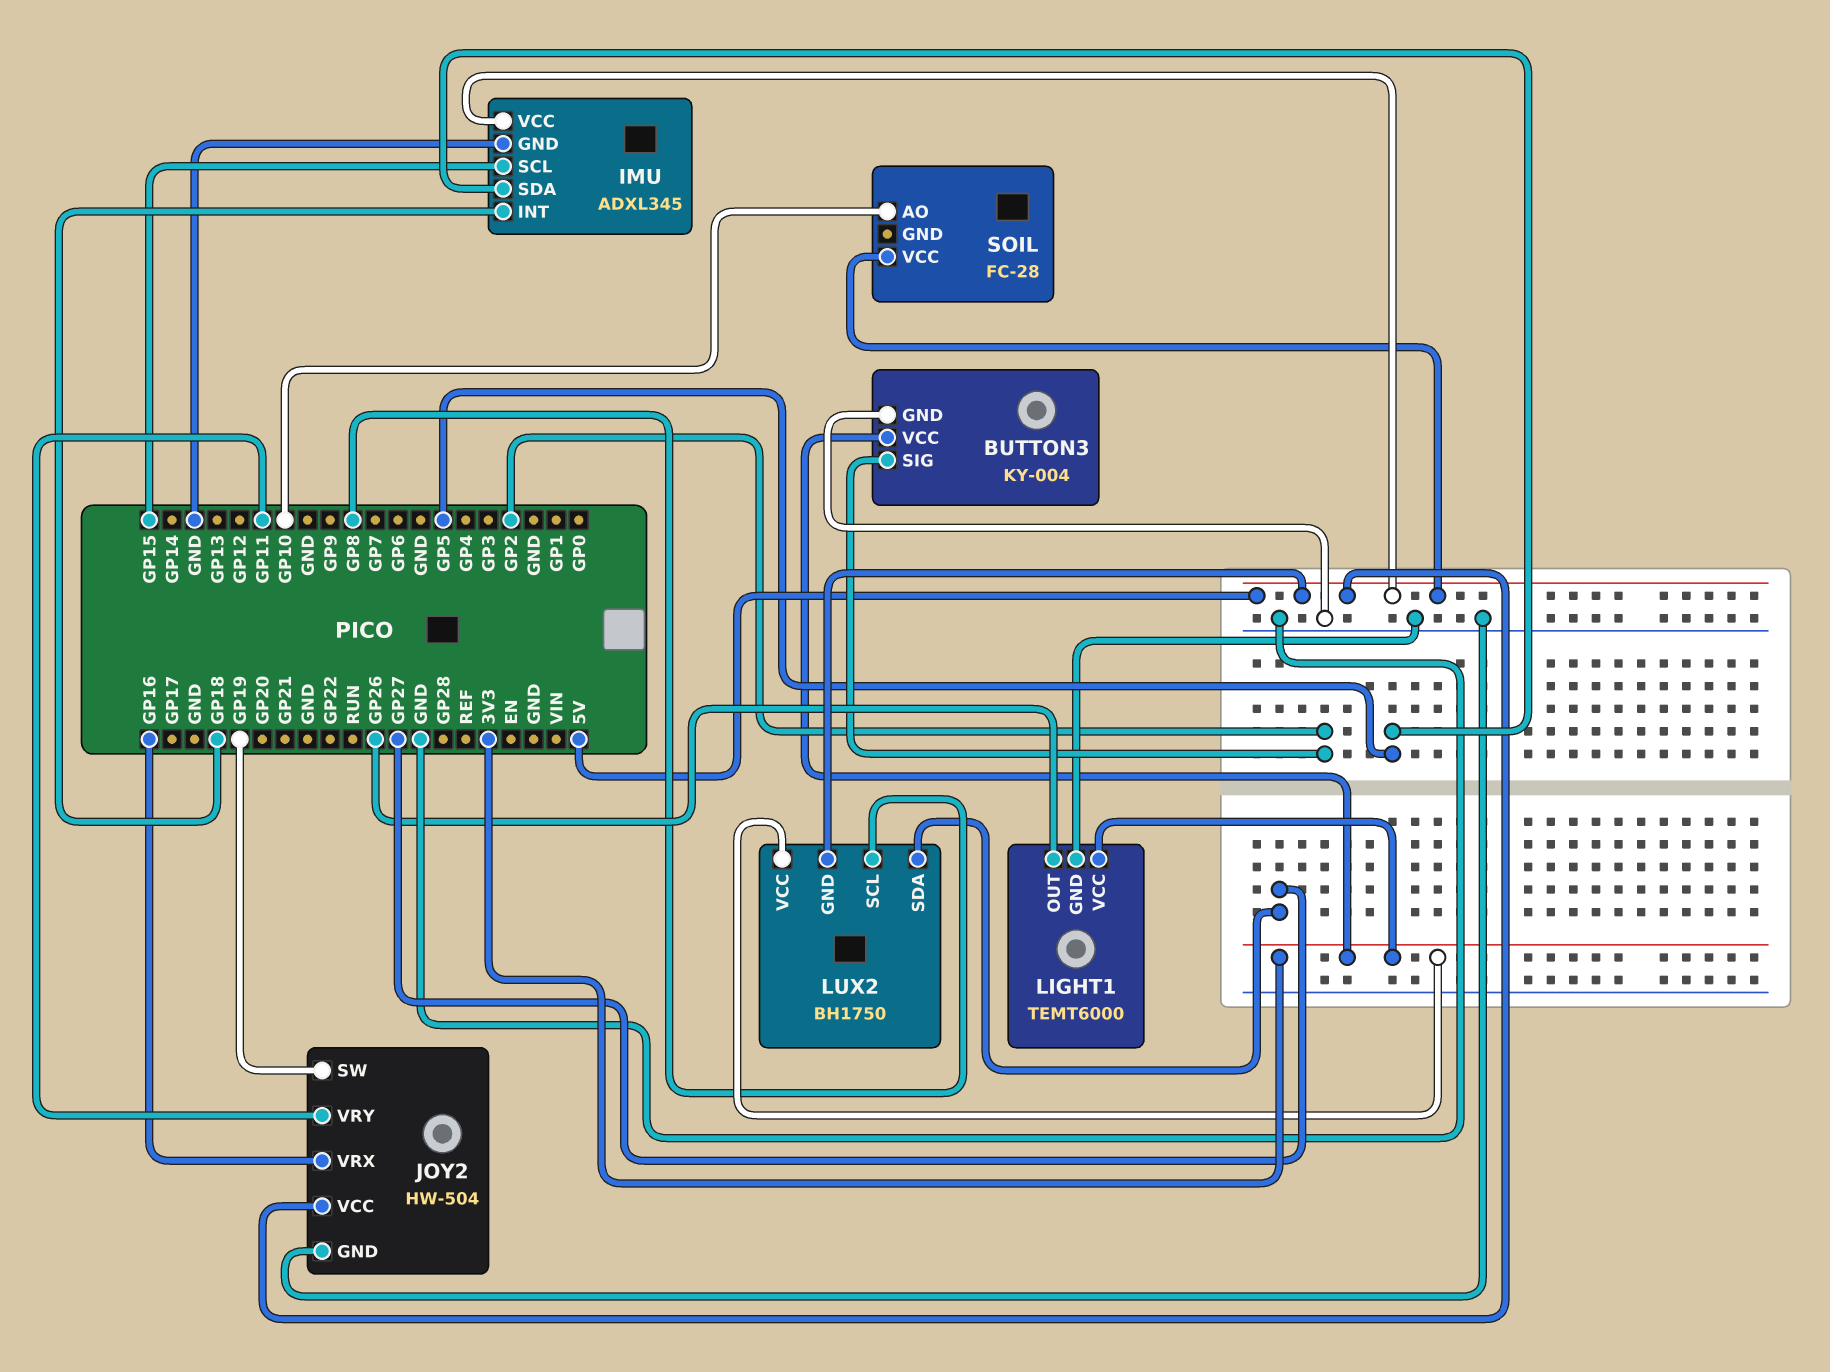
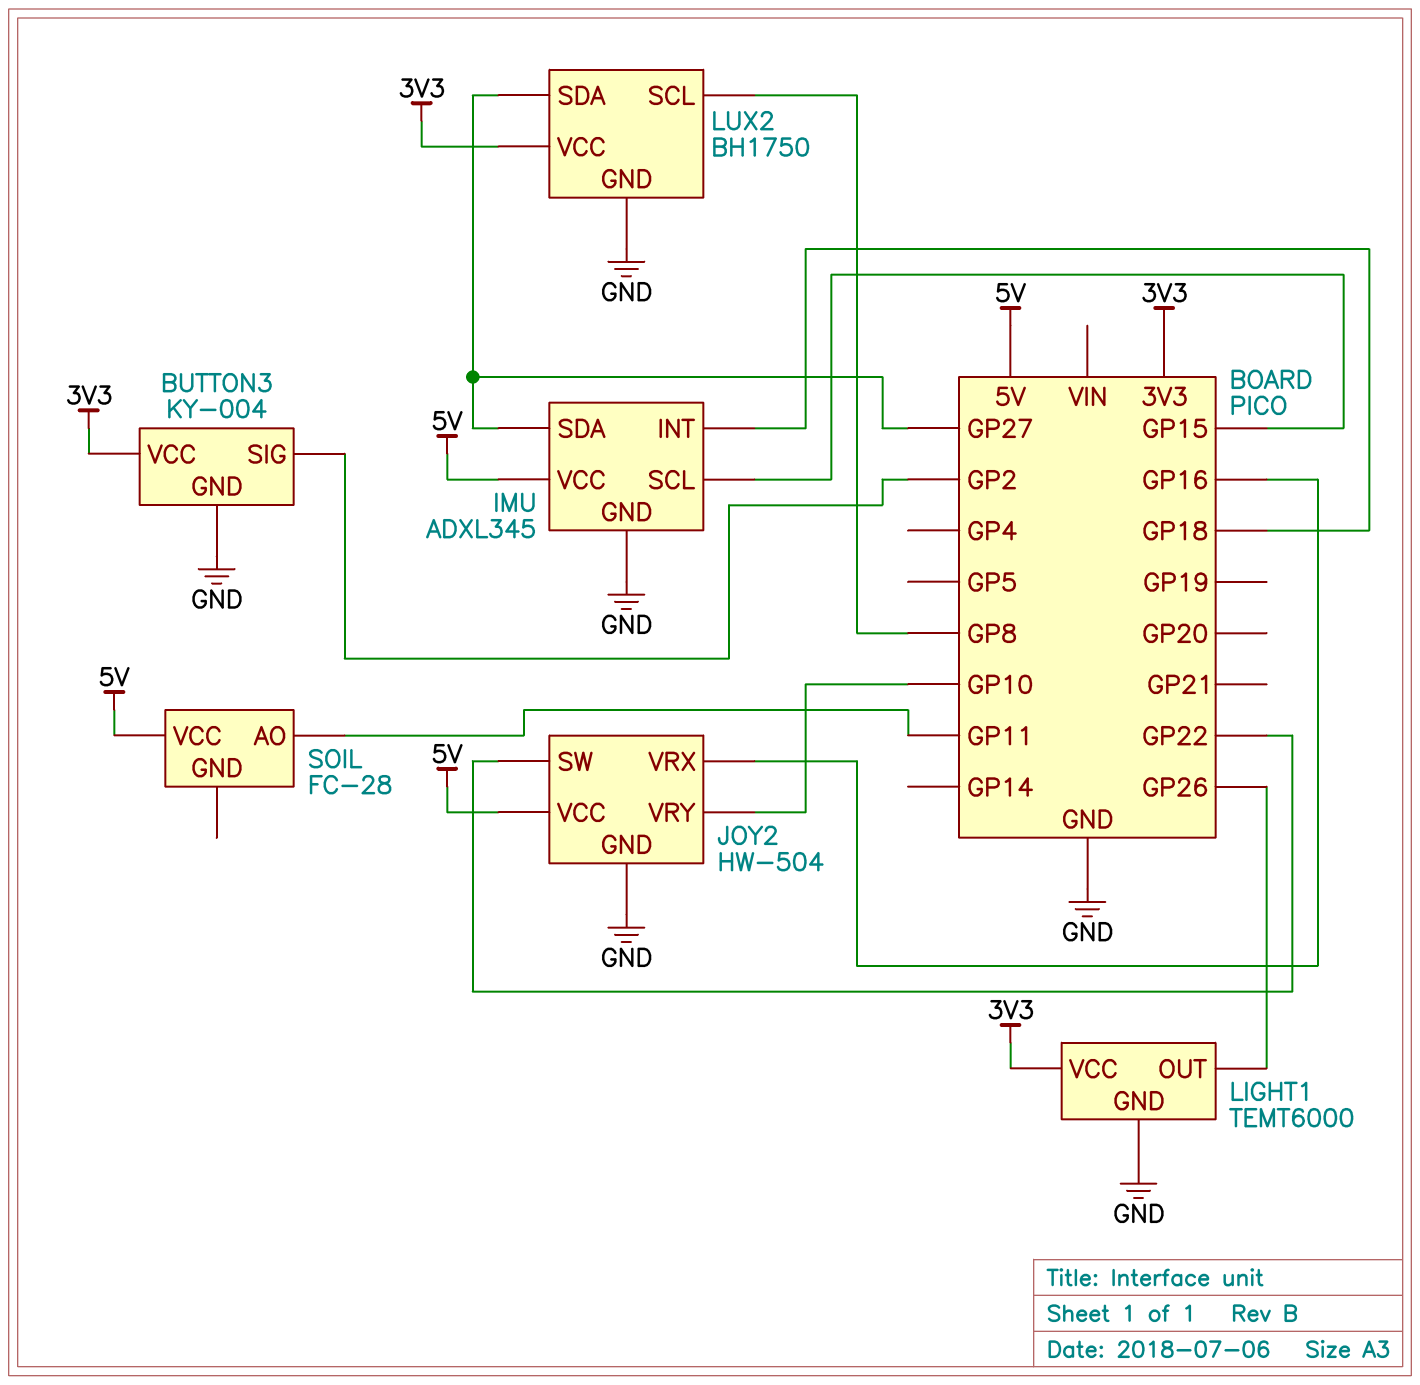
IMU pin SDA: GP5 -> GP27
JOY2 pin SW: GP19 -> GP22
JOY2 pin VRY: GP11 -> GP10
LUX2 pin GND: 5V -> GND
SOIL pin AO: GP10 -> GP11

